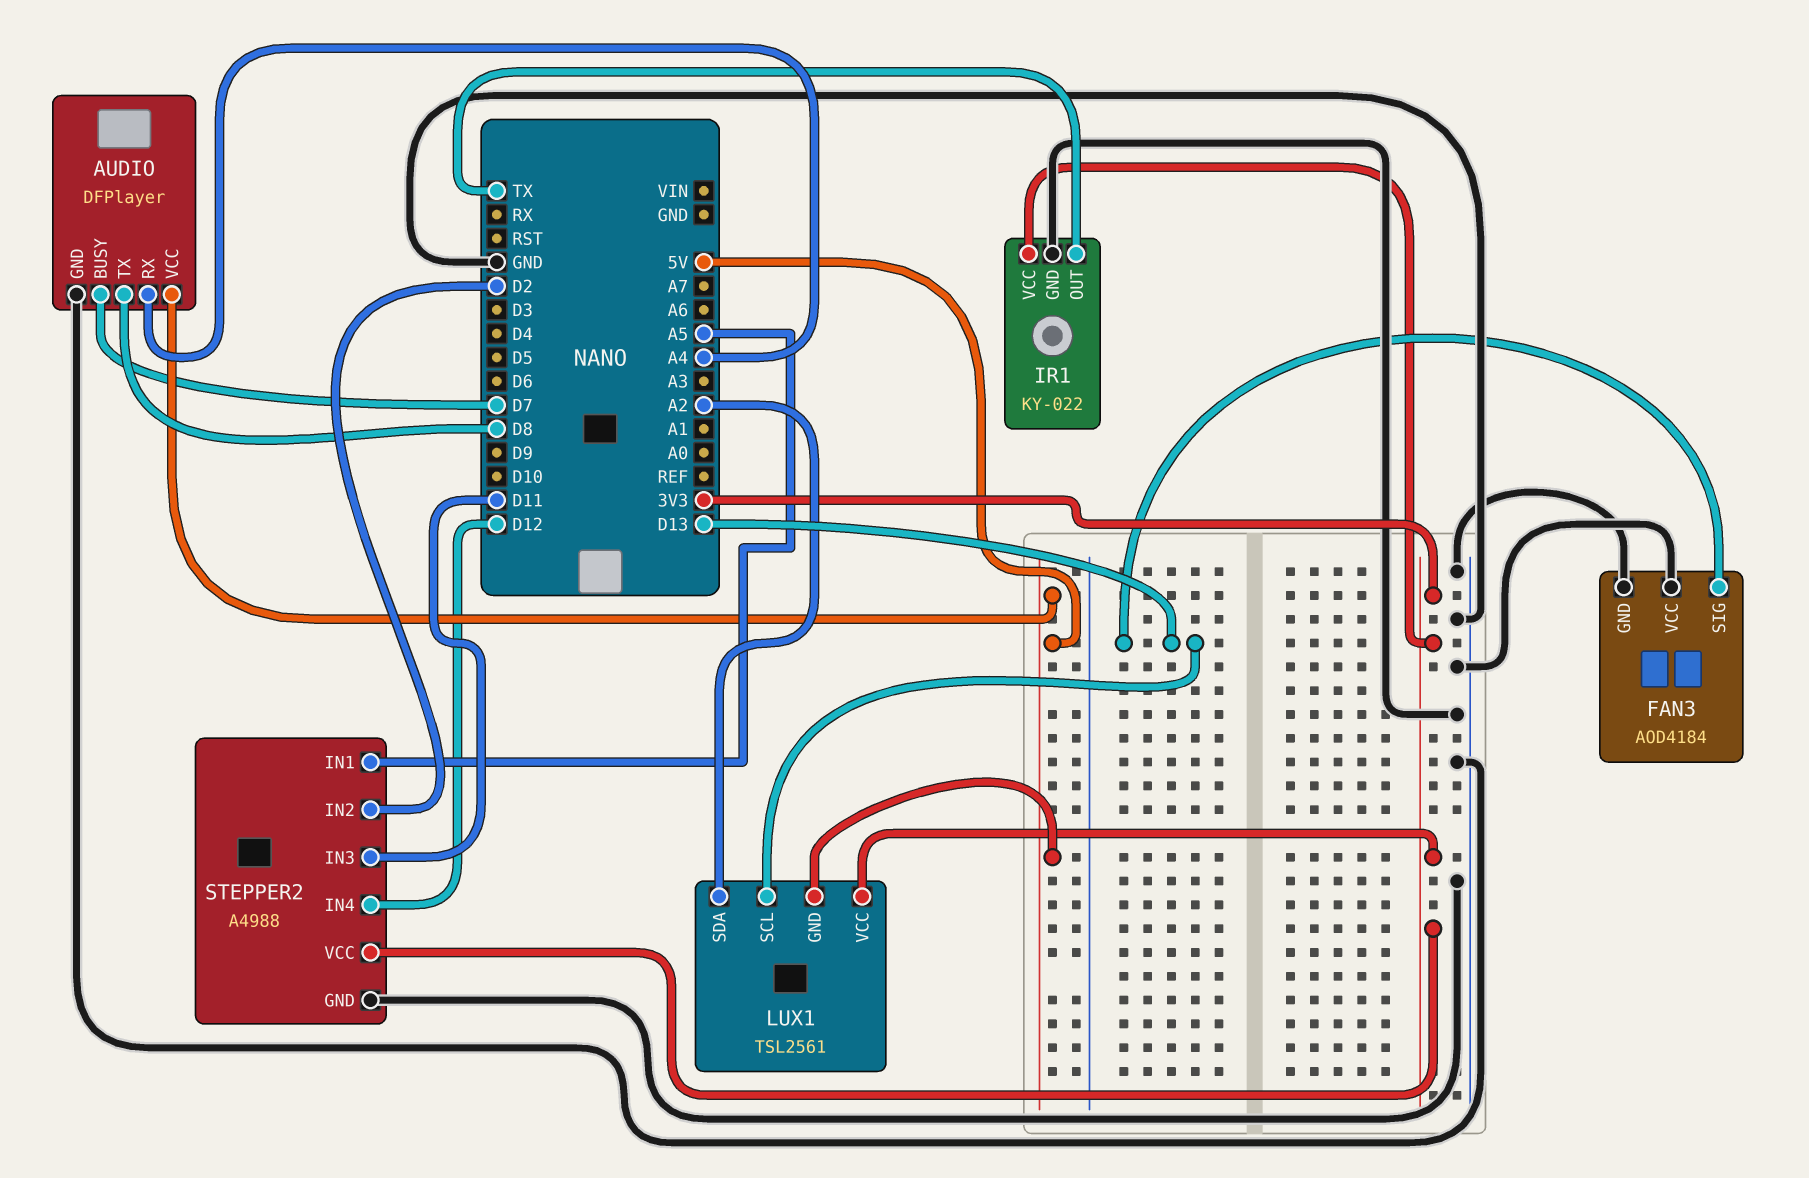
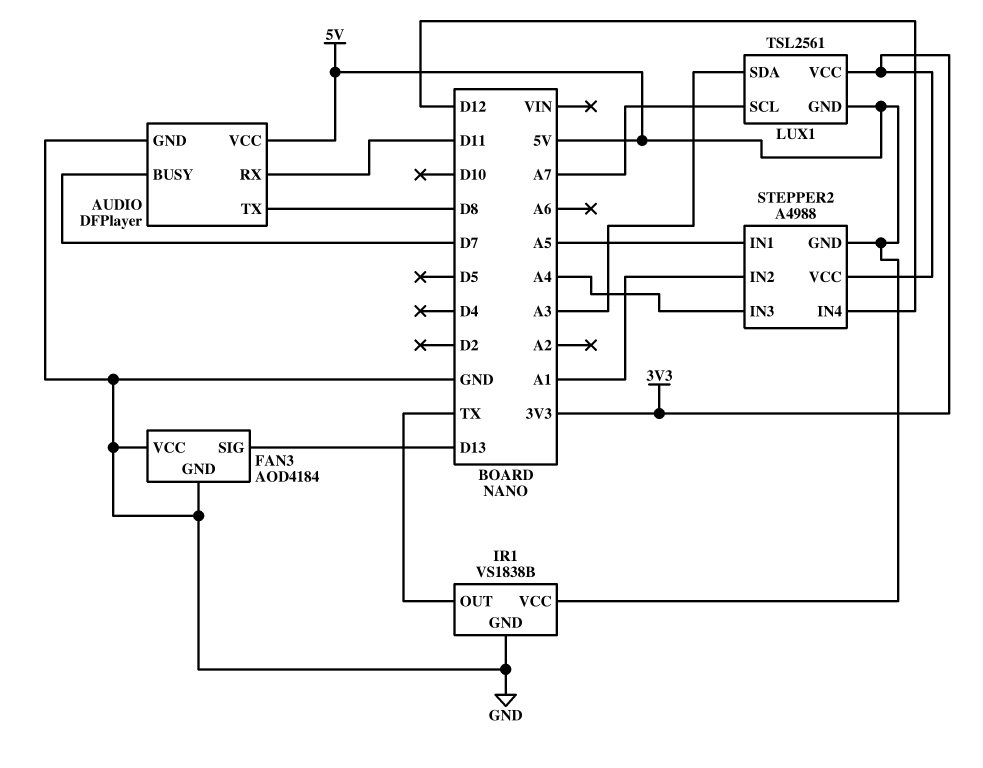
AUDIO pin RX: A4 -> D11
IR1: KY-022 -> VS1838B
IR1 pin VCC: 3V3 -> 5V
LUX1 pin SCL: D13 -> A7
LUX1 pin SDA: A2 -> A3
STEPPER2 pin GND: GND -> 5V
STEPPER2 pin IN2: D2 -> A1
STEPPER2 pin IN3: D11 -> A4

